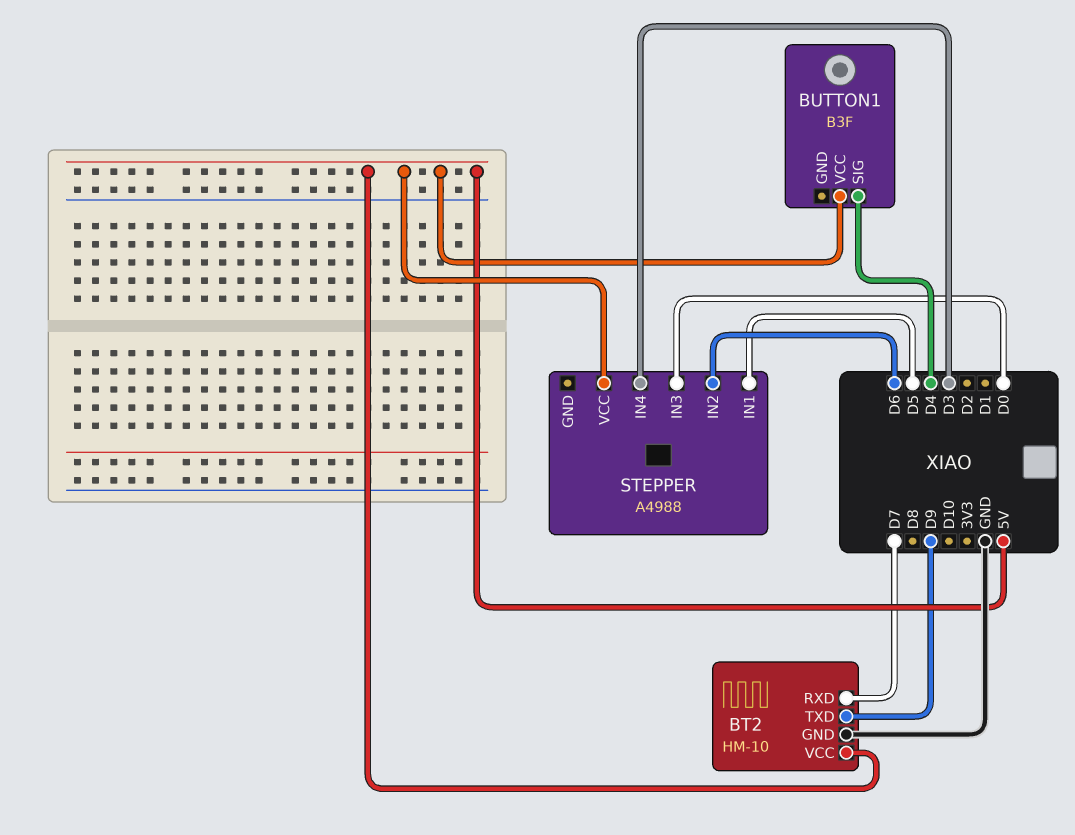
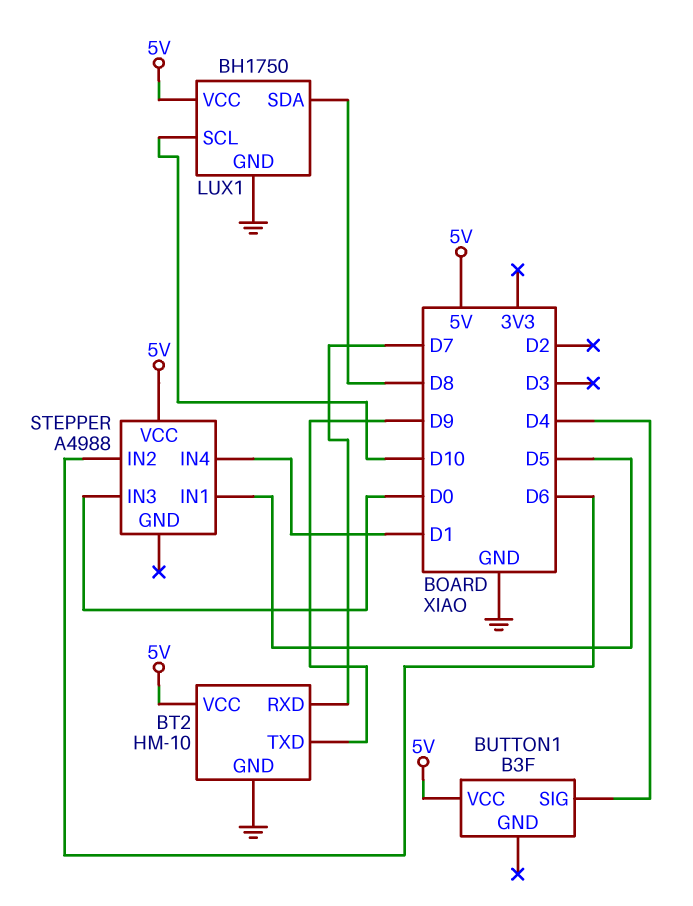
LUX1: none -> BH1750
LUX1 pin GND: none -> GND
LUX1 pin SCL: none -> D10
LUX1 pin SDA: none -> D8
LUX1 pin VCC: none -> 5V
STEPPER pin IN4: D3 -> D1

